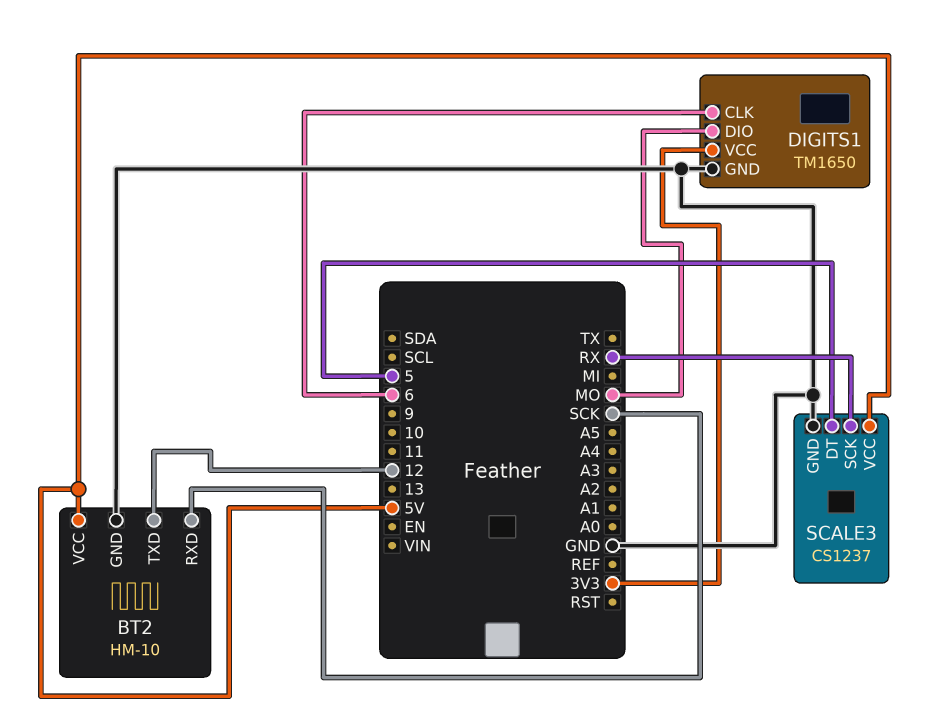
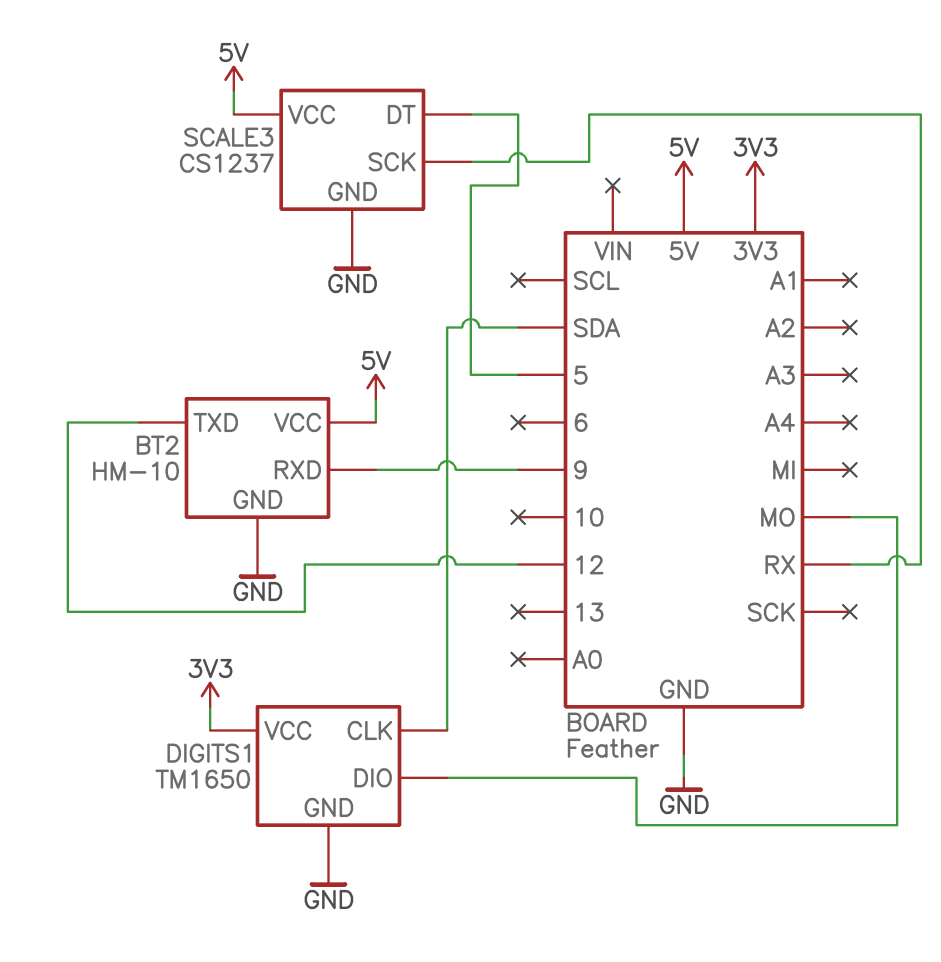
BT2 pin RXD: SCK -> 9
DIGITS1 pin CLK: 6 -> SDA

